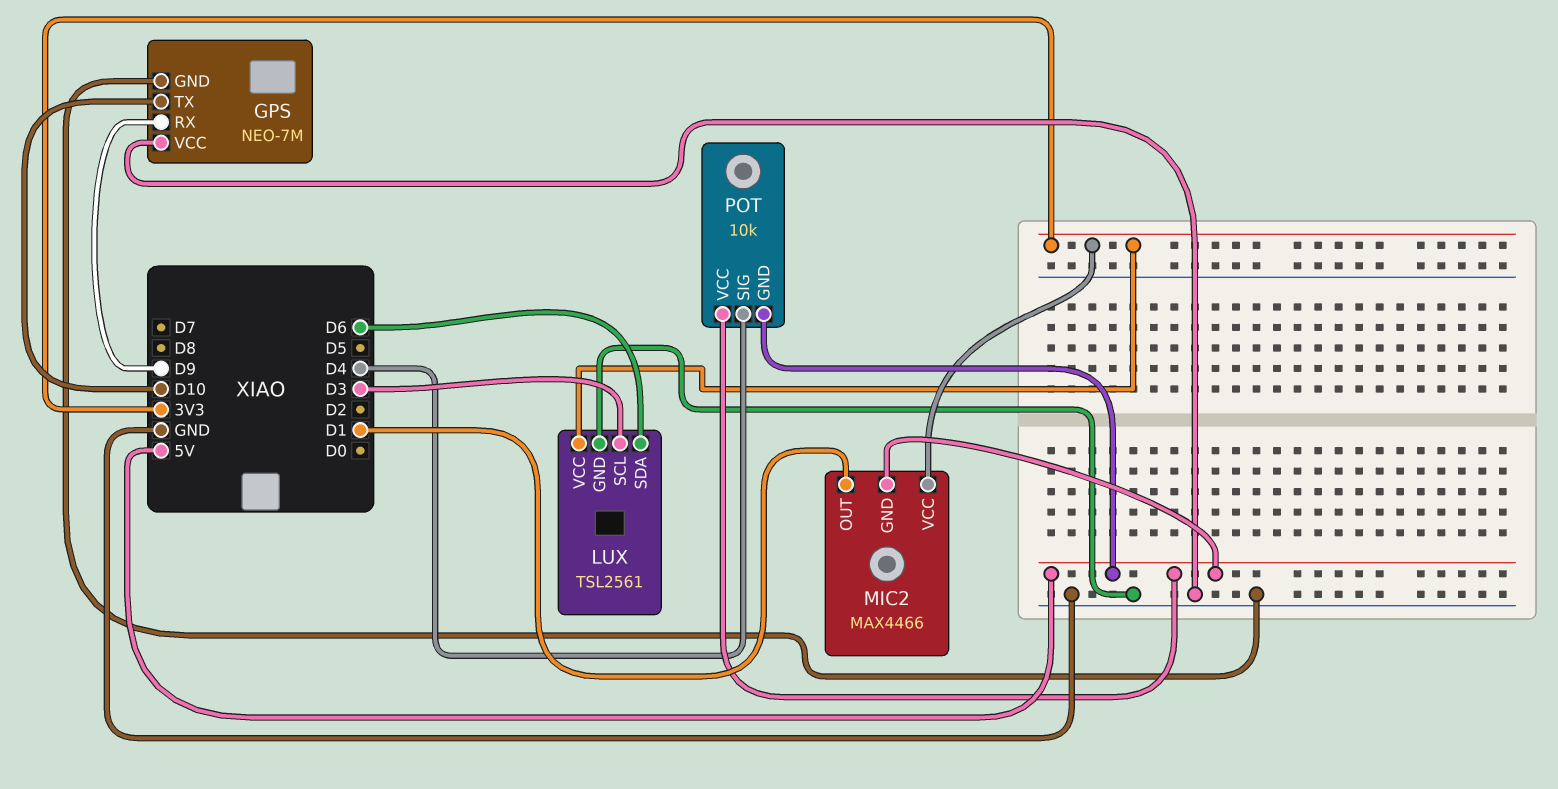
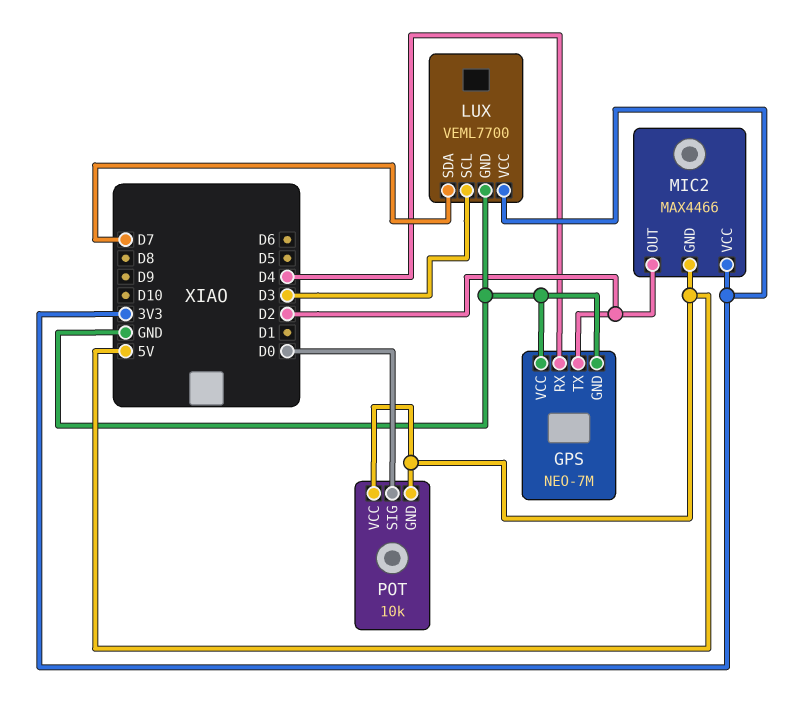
GPS pin RX: D9 -> D4
GPS pin TX: D10 -> D2
LUX: TSL2561 -> VEML7700
LUX pin SDA: D6 -> D7
MIC2 pin OUT: D1 -> D2
POT pin SIG: D4 -> D0

